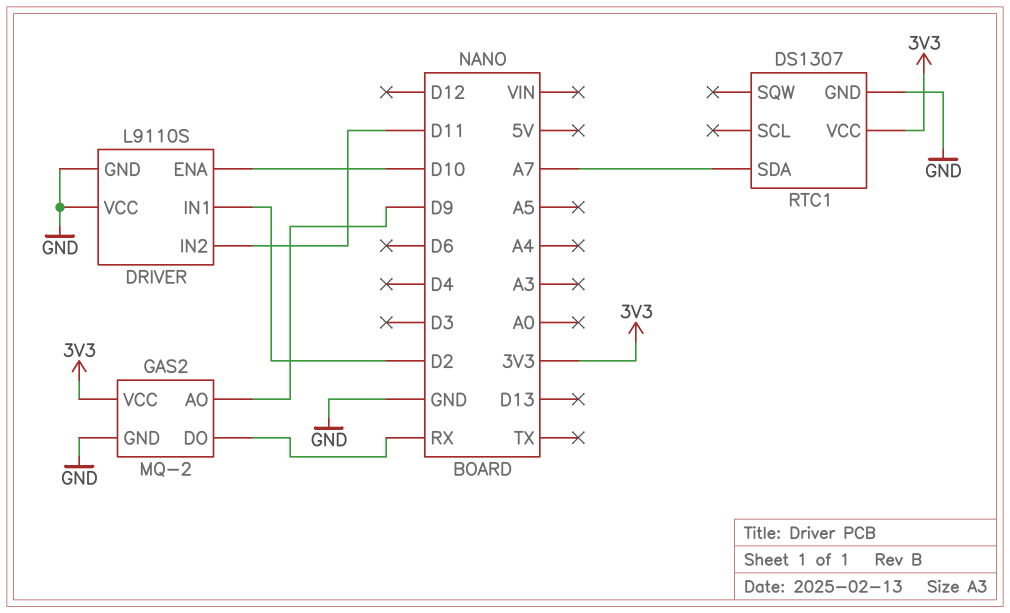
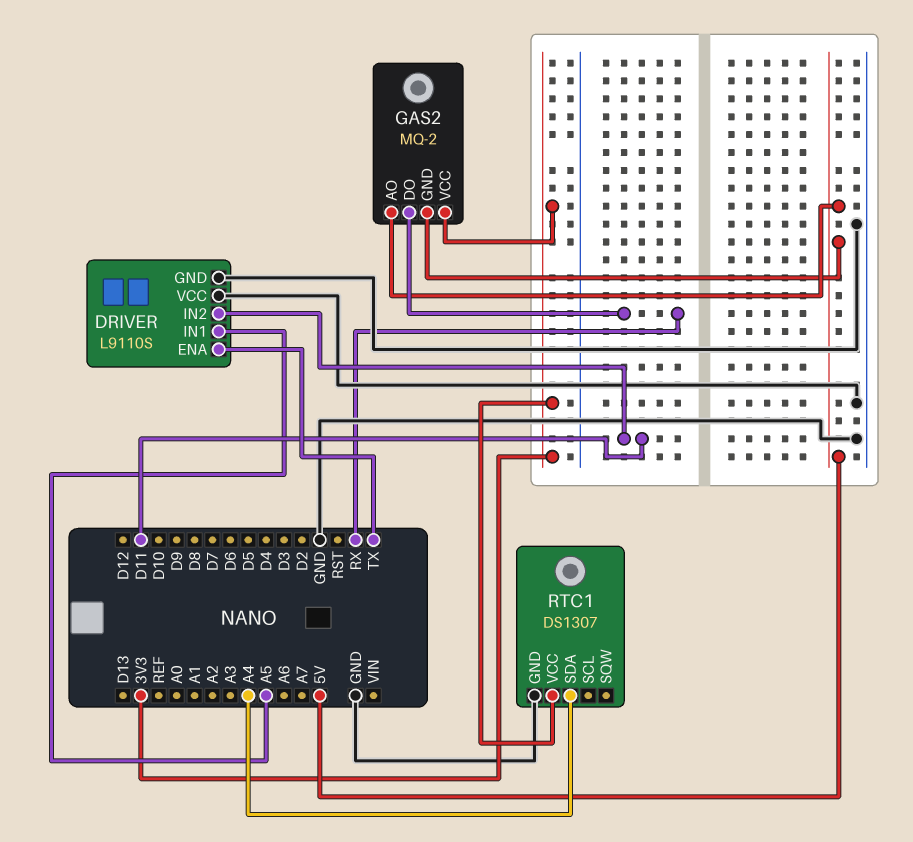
DRIVER pin ENA: D10 -> TX
DRIVER pin IN1: D2 -> A5
GAS2 pin AO: D9 -> 5V
GAS2 pin GND: GND -> 5V
RTC1 pin SDA: A7 -> A4

